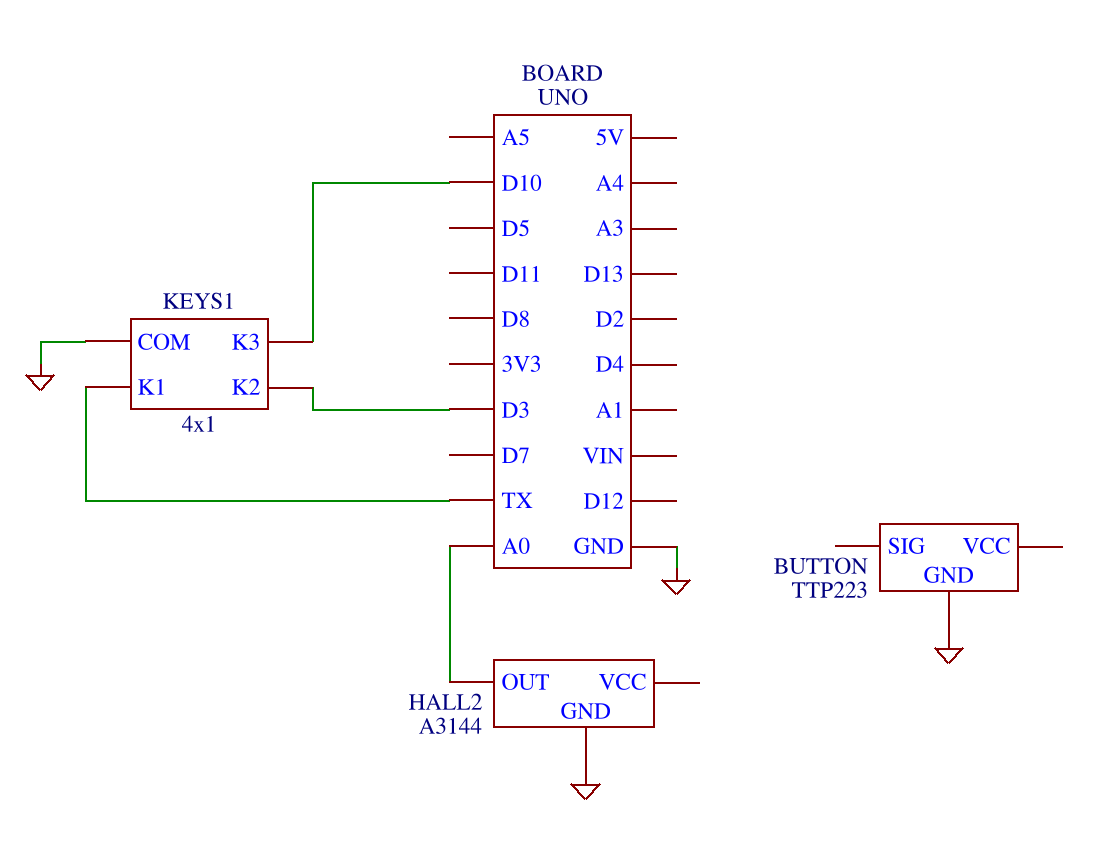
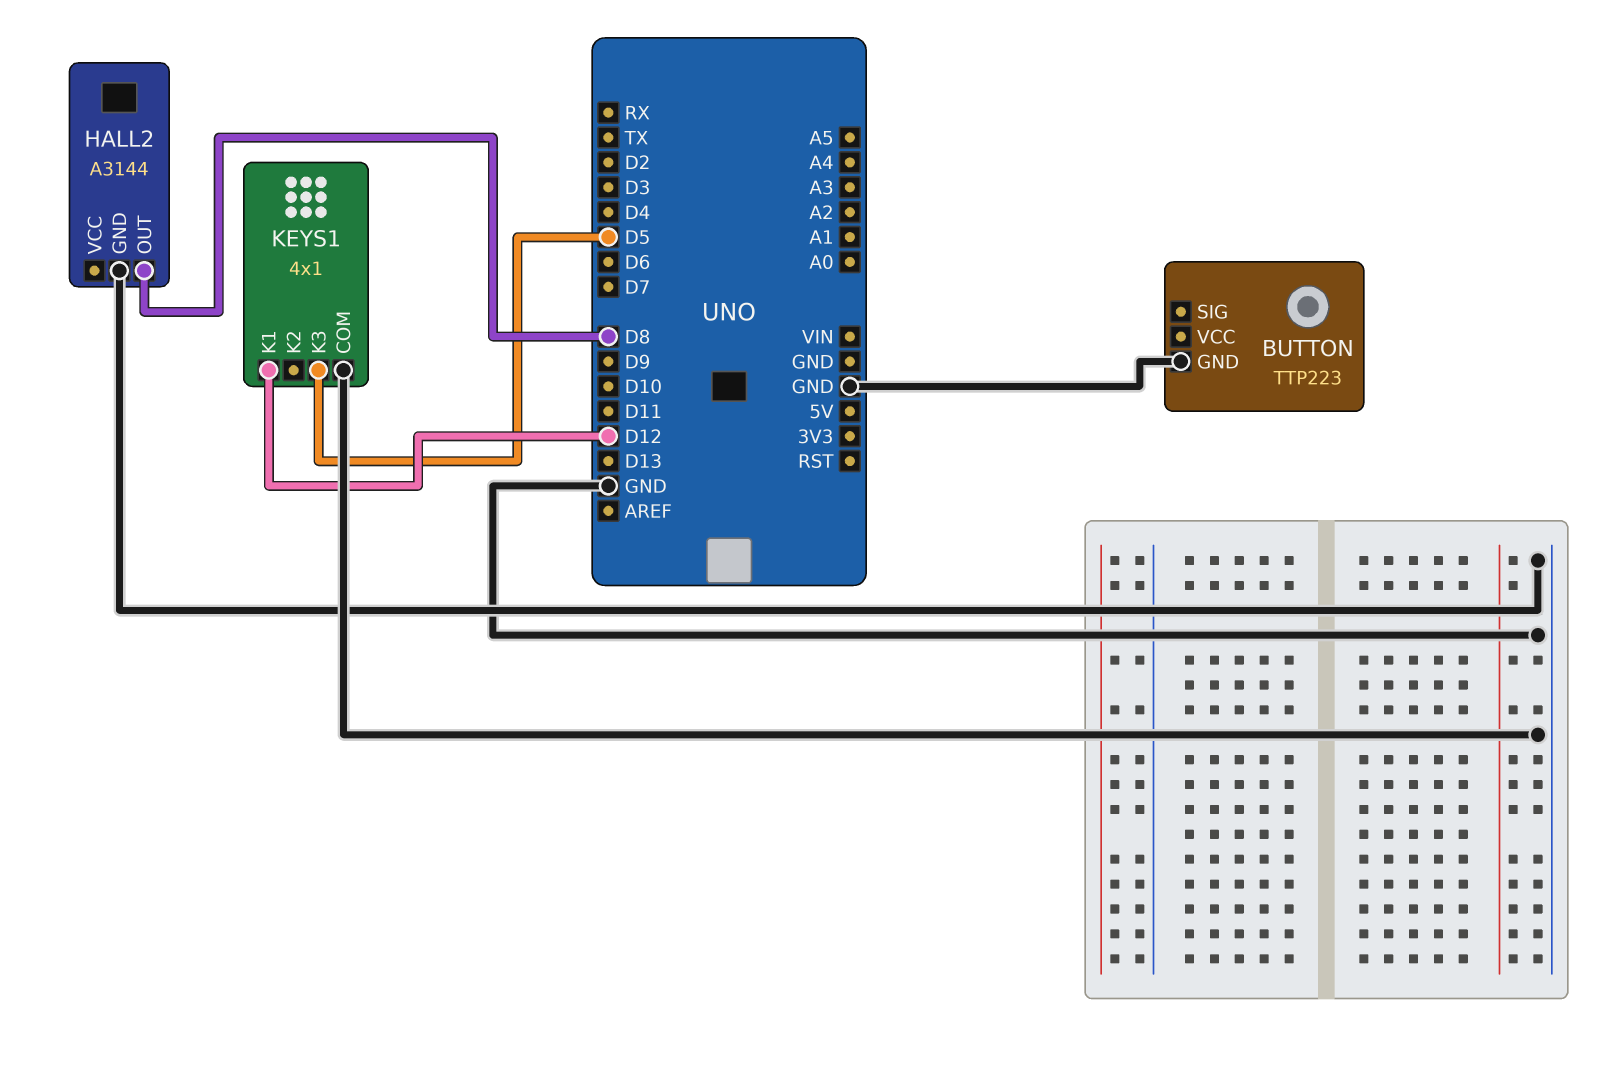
HALL2 pin OUT: A0 -> D8
KEYS1 pin K1: TX -> D12
KEYS1 pin K2: D3 -> none
KEYS1 pin K3: D10 -> D5

